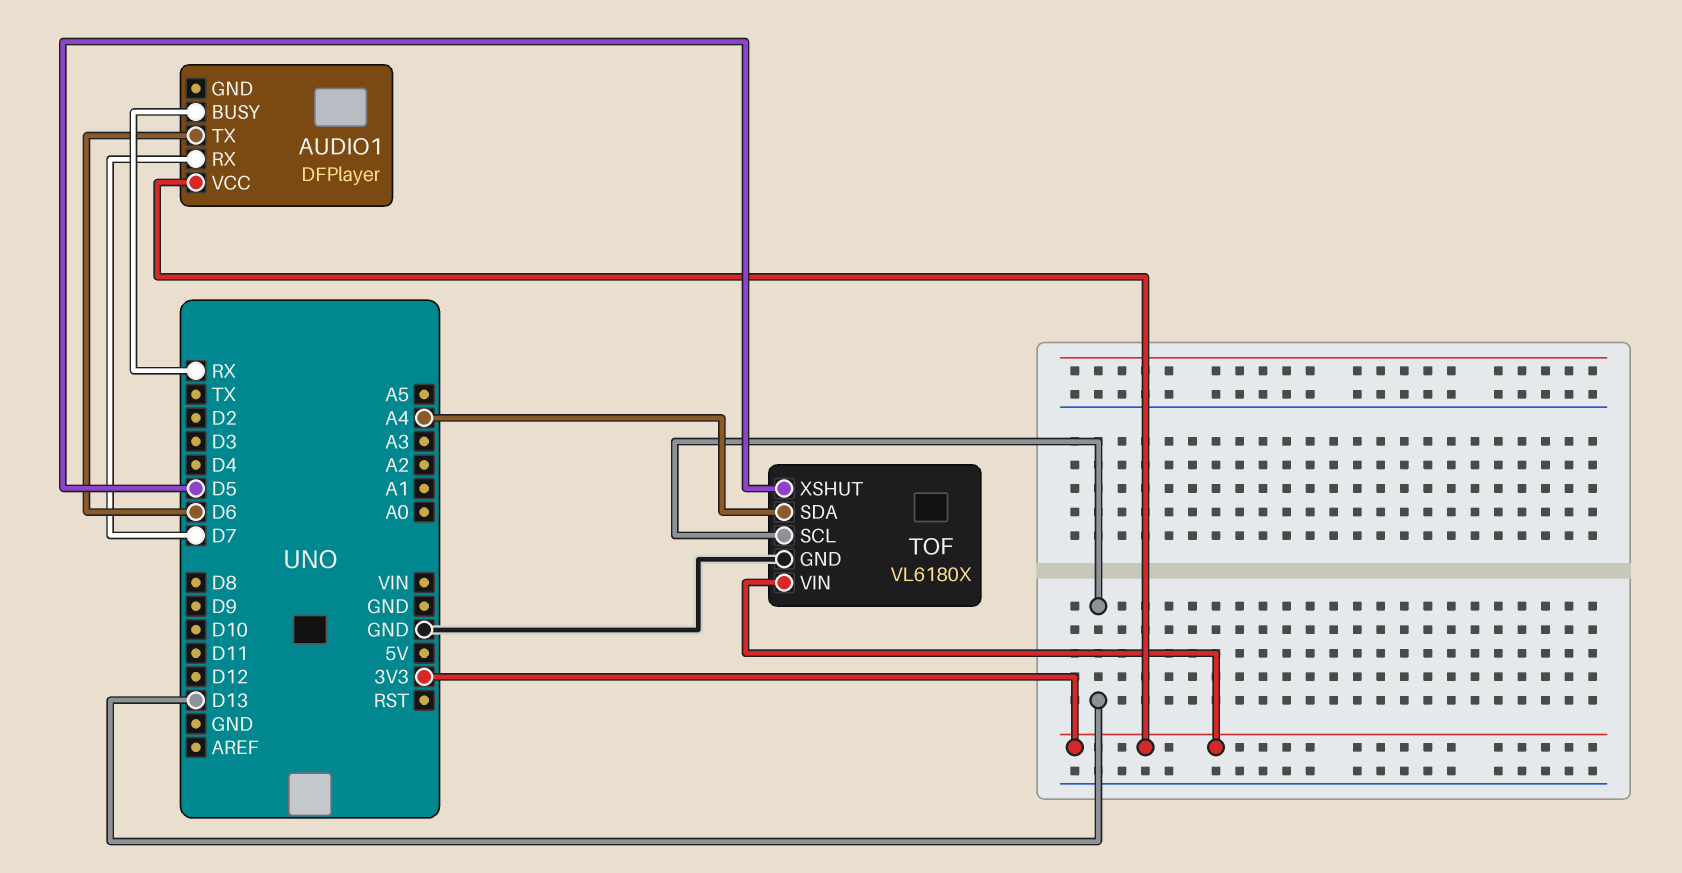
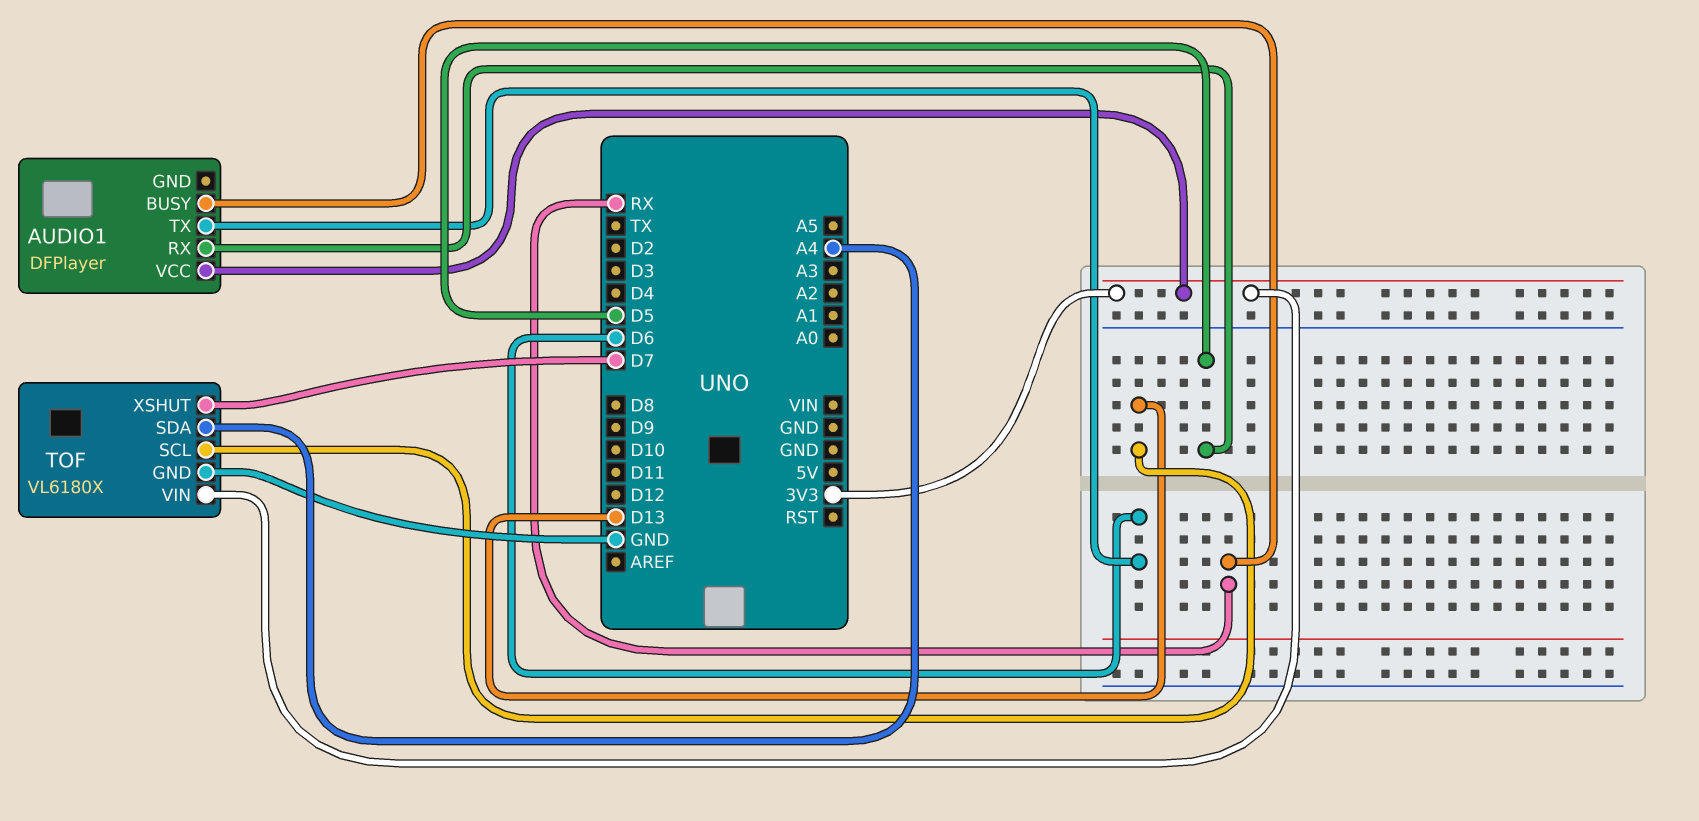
AUDIO1 pin RX: D7 -> D5
TOF pin XSHUT: D5 -> D7

